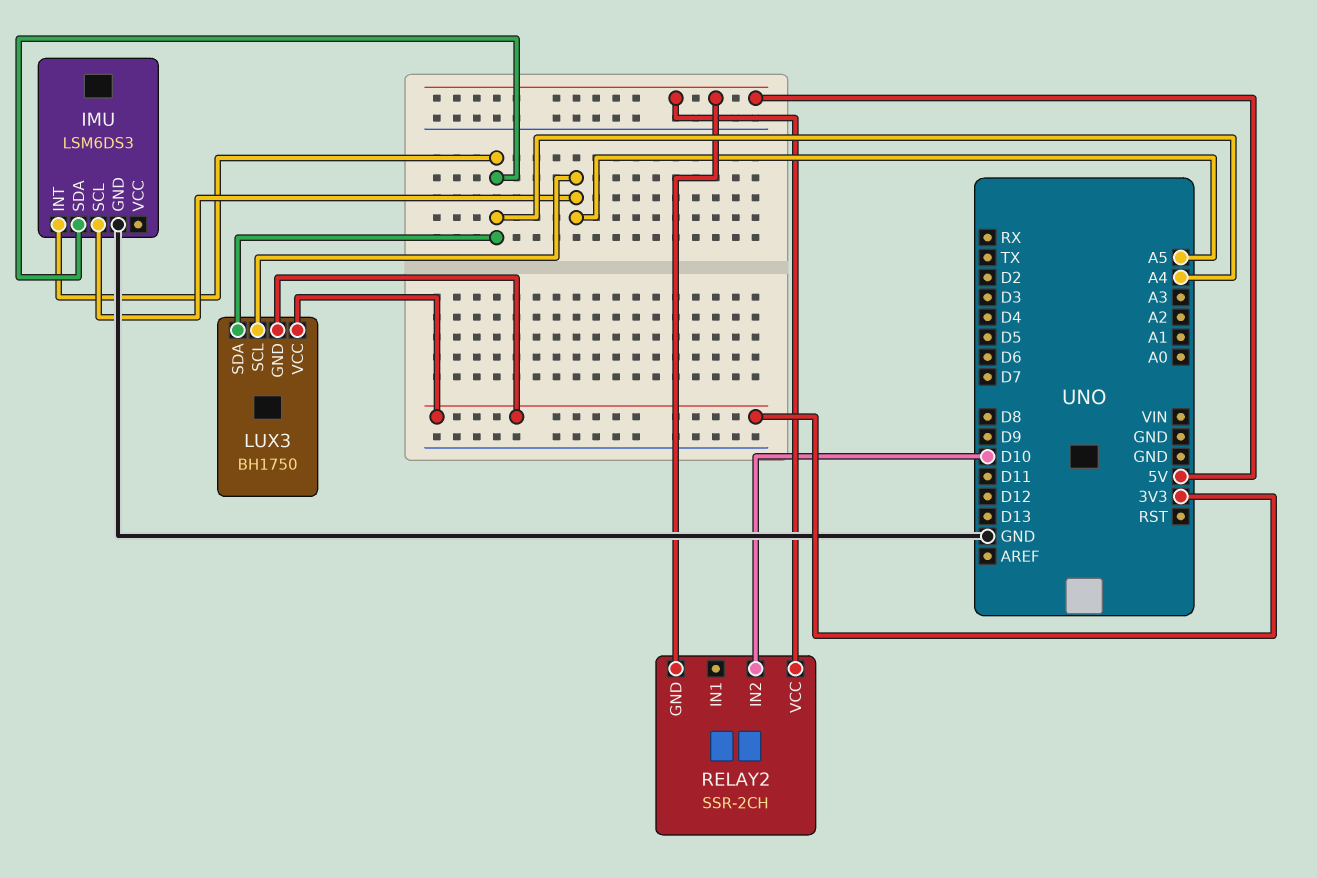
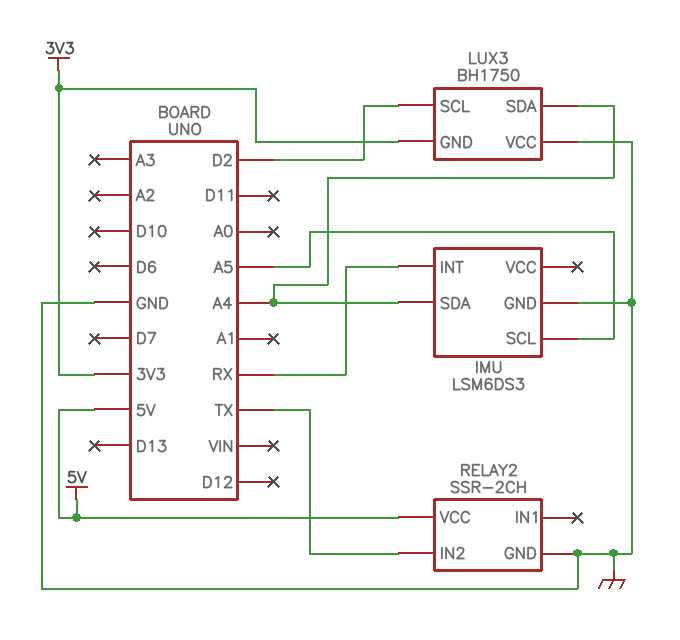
IMU pin INT: A4 -> RX
LUX3 pin SCL: A5 -> D2
LUX3 pin VCC: 3V3 -> GND
RELAY2 pin GND: 5V -> GND
RELAY2 pin IN2: D10 -> TX

